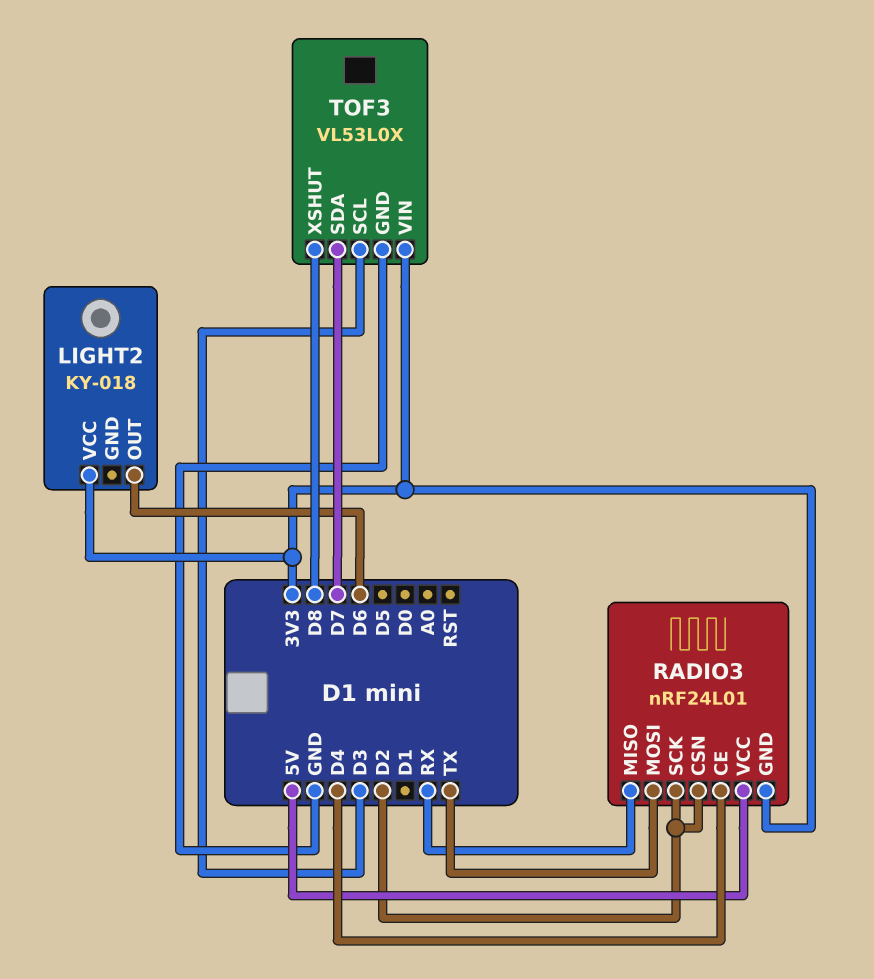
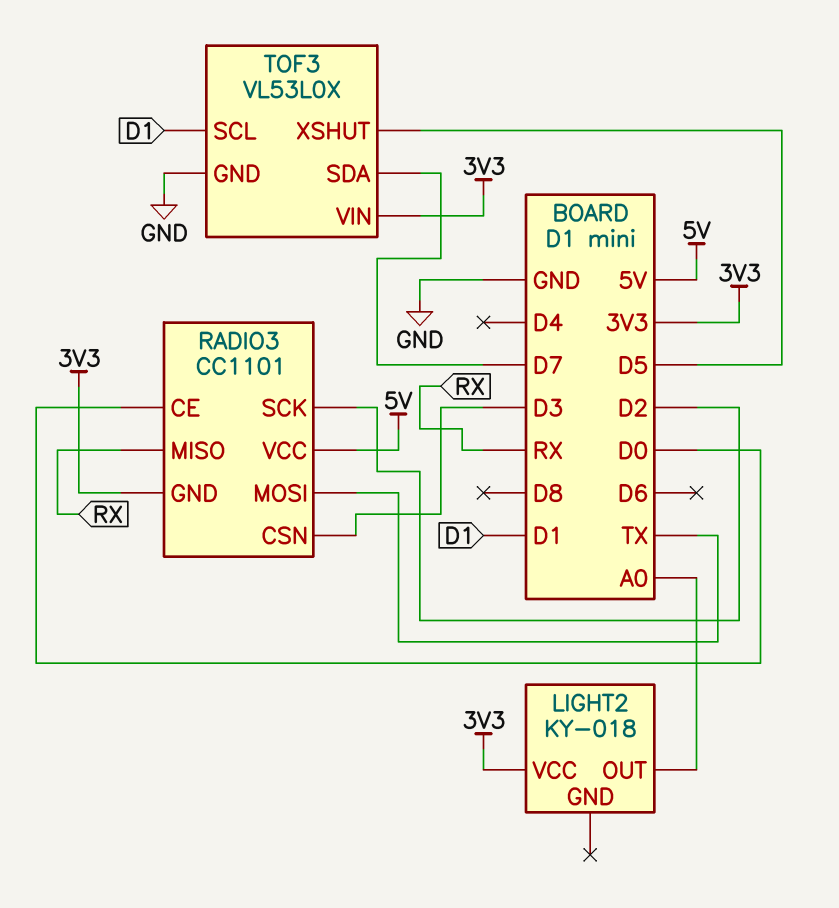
LIGHT2 pin OUT: D6 -> A0
RADIO3: nRF24L01 -> CC1101
RADIO3 pin CE: D4 -> D0
RADIO3 pin CSN: D2 -> D3
TOF3 pin SCL: D3 -> D1
TOF3 pin XSHUT: D8 -> D5

